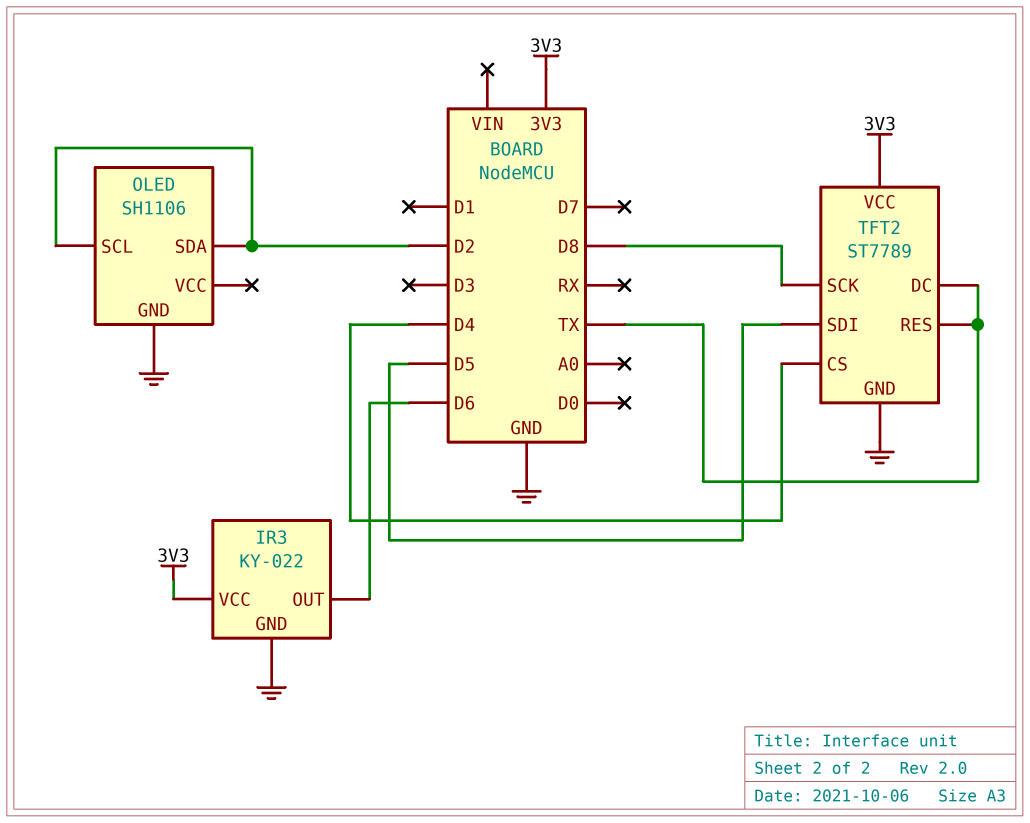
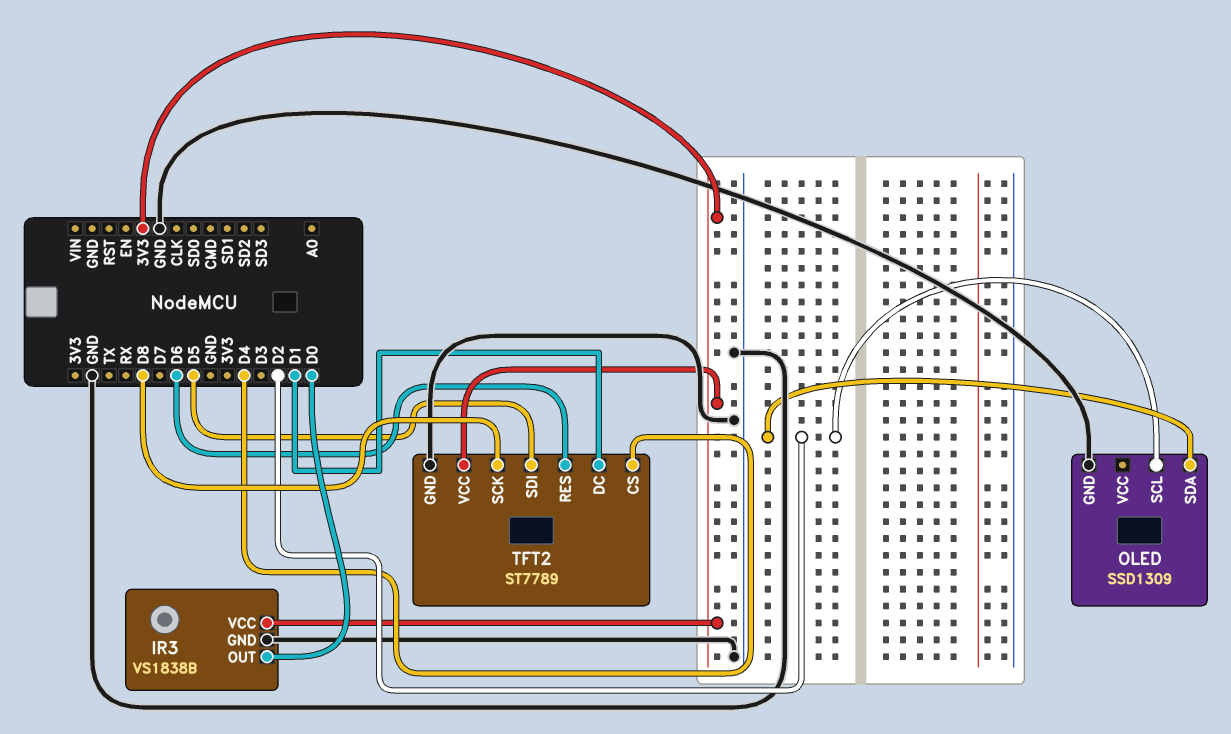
IR3: KY-022 -> VS1838B
IR3 pin OUT: D6 -> D0
OLED: SH1106 -> SSD1309
TFT2 pin DC: TX -> D1
TFT2 pin RES: TX -> D6

